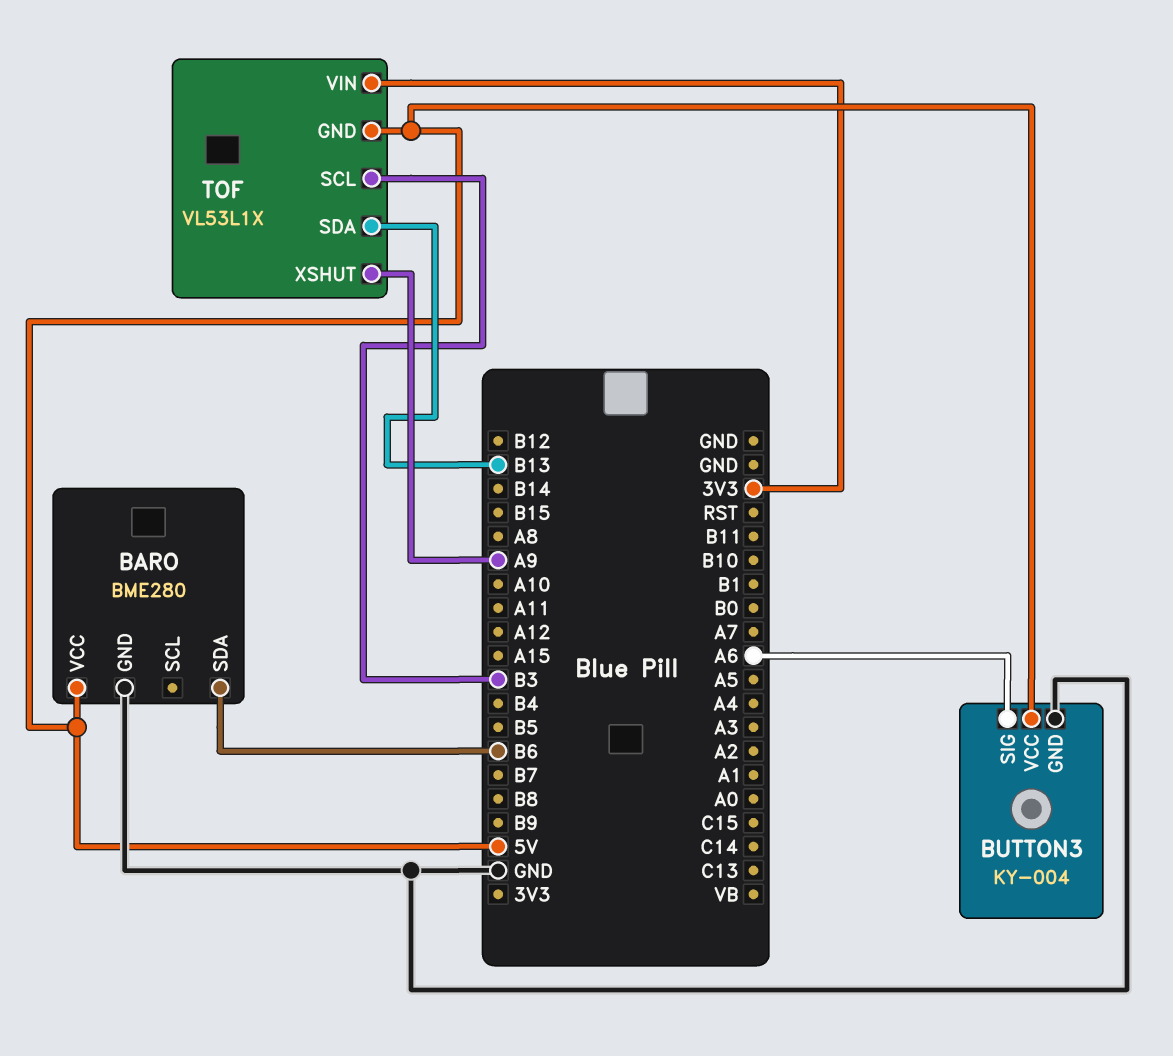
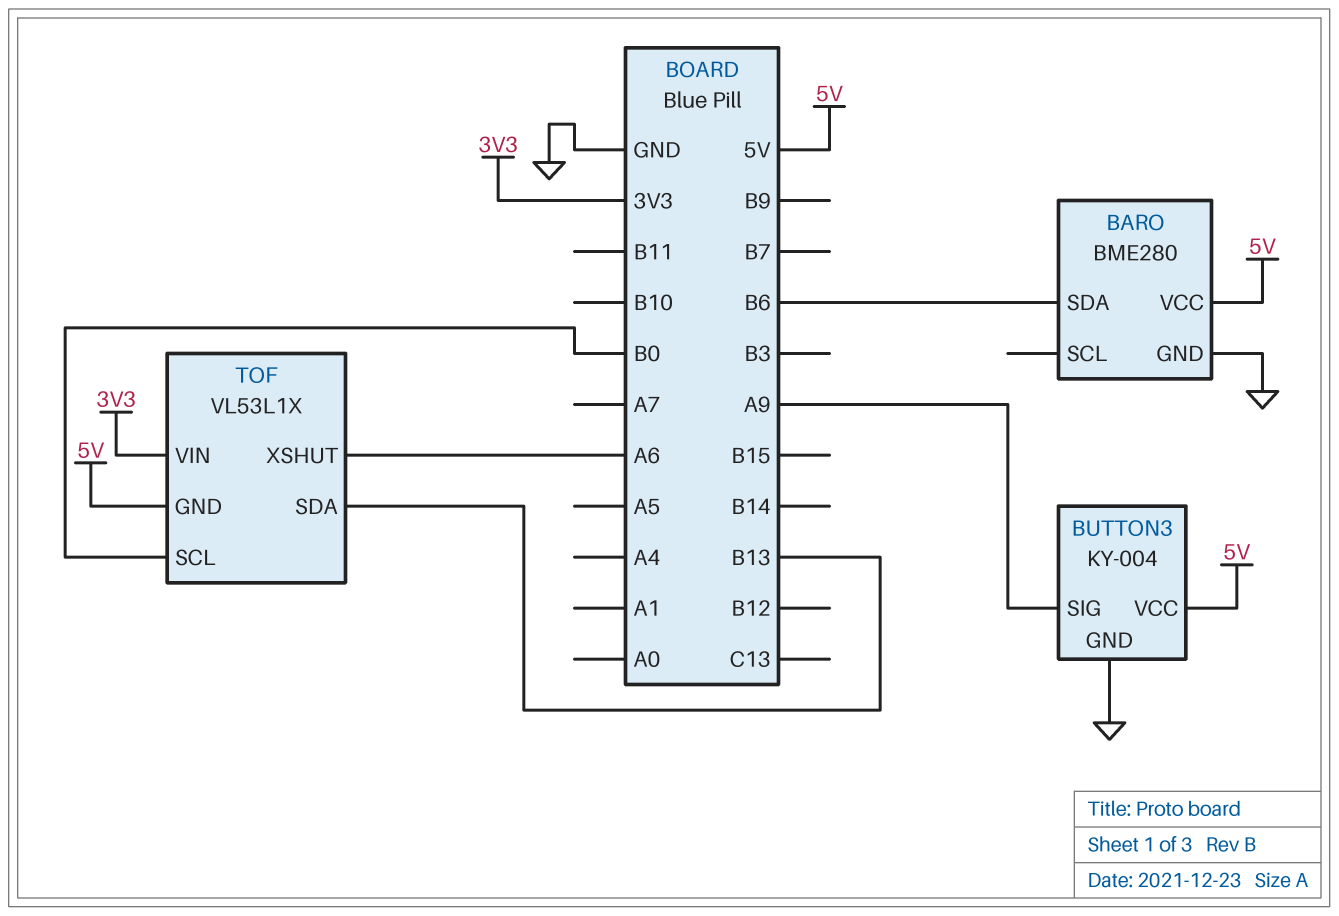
BUTTON3 pin SIG: A6 -> A9
TOF pin SCL: B3 -> B0
TOF pin XSHUT: A9 -> A6

